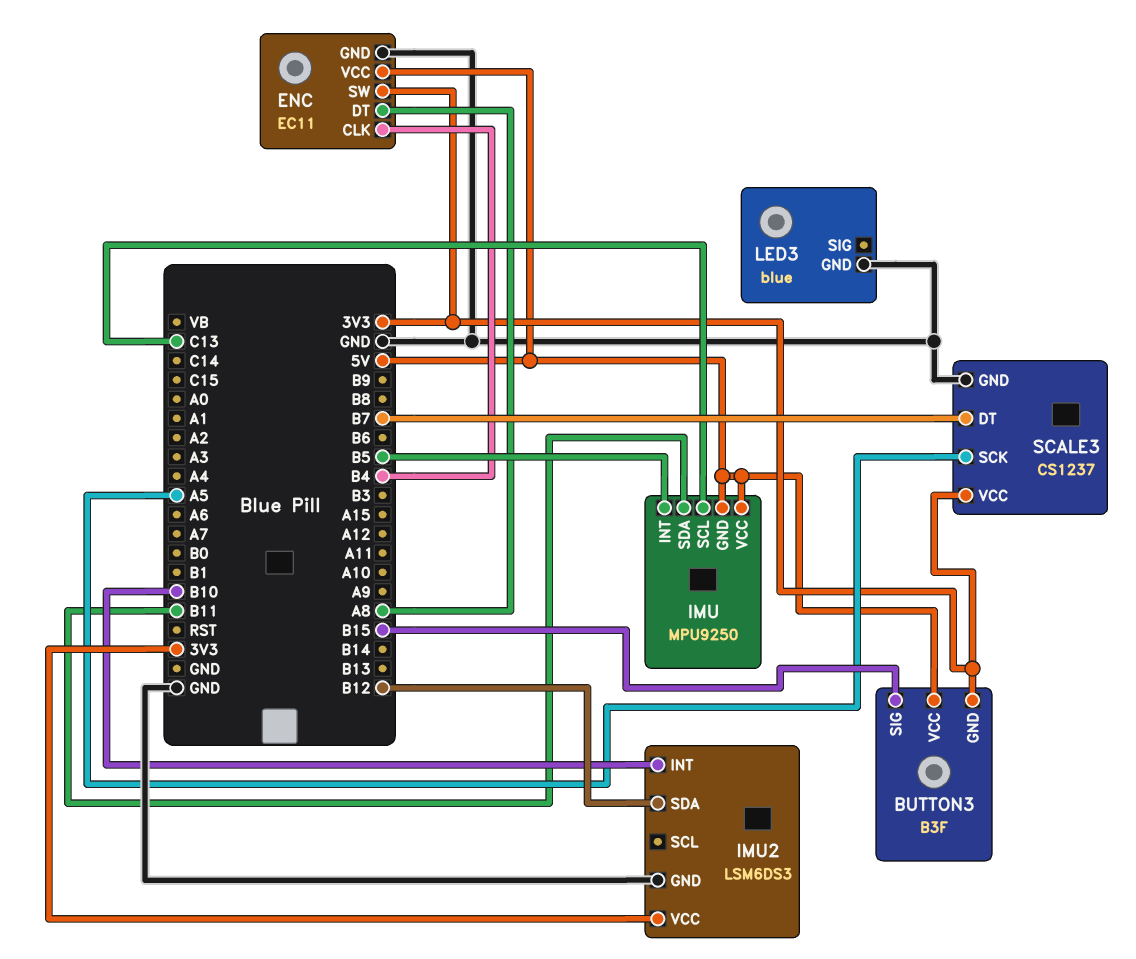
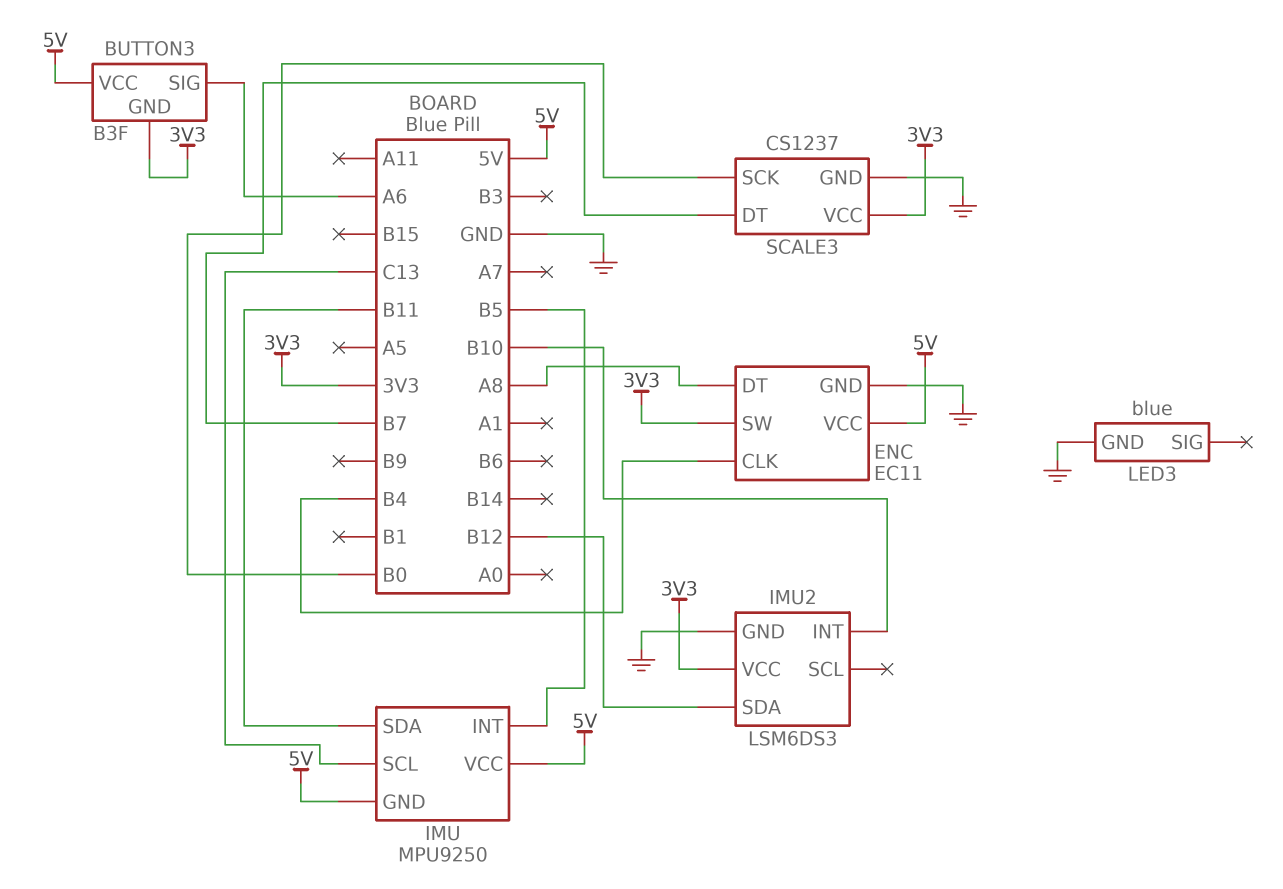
BUTTON3 pin SIG: B15 -> A6
SCALE3 pin SCK: A5 -> B0

